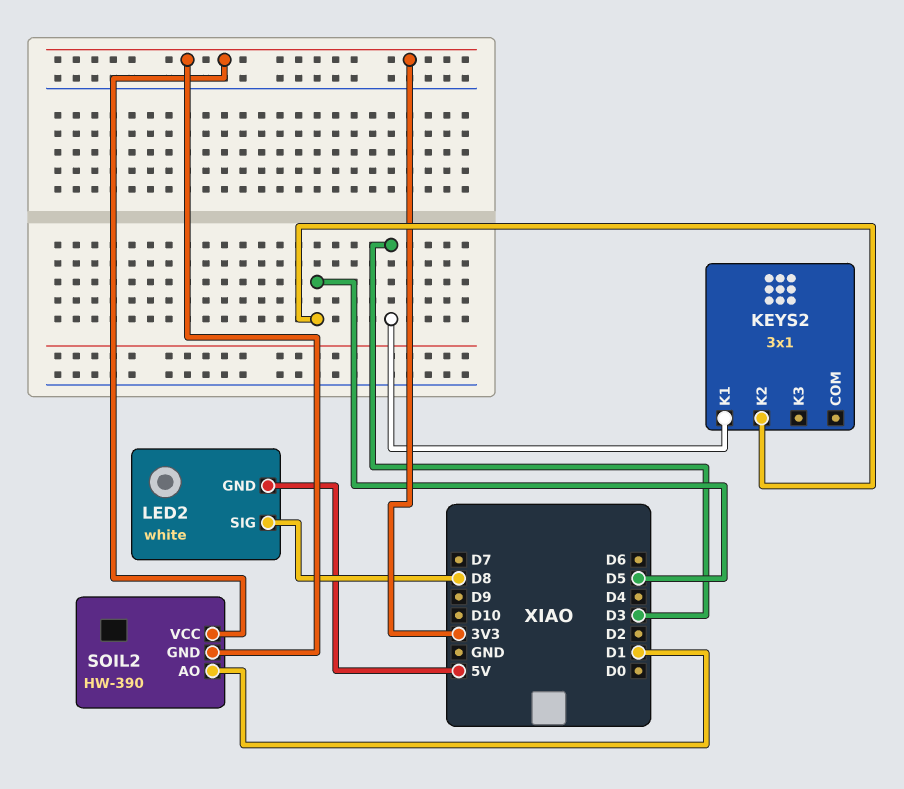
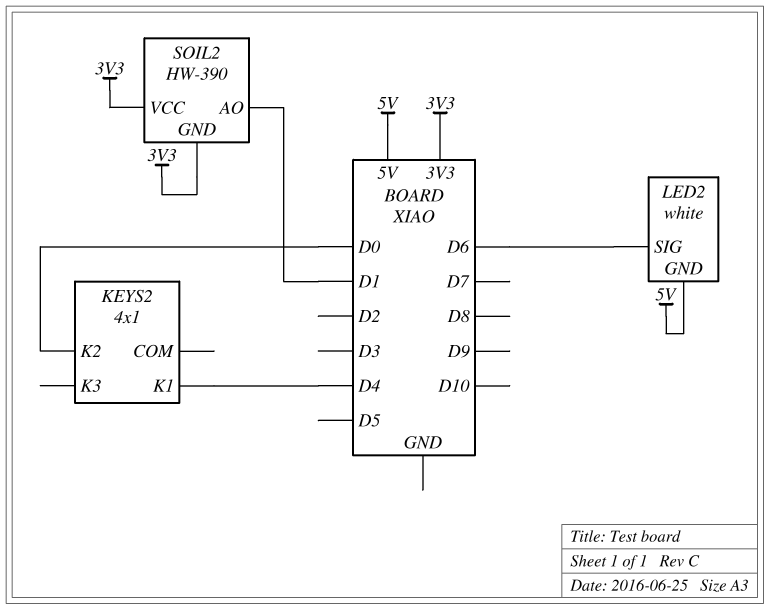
KEYS2: 3x1 -> 4x1
KEYS2 pin K1: D3 -> D4
KEYS2 pin K2: D5 -> D0
LED2 pin SIG: D8 -> D6

